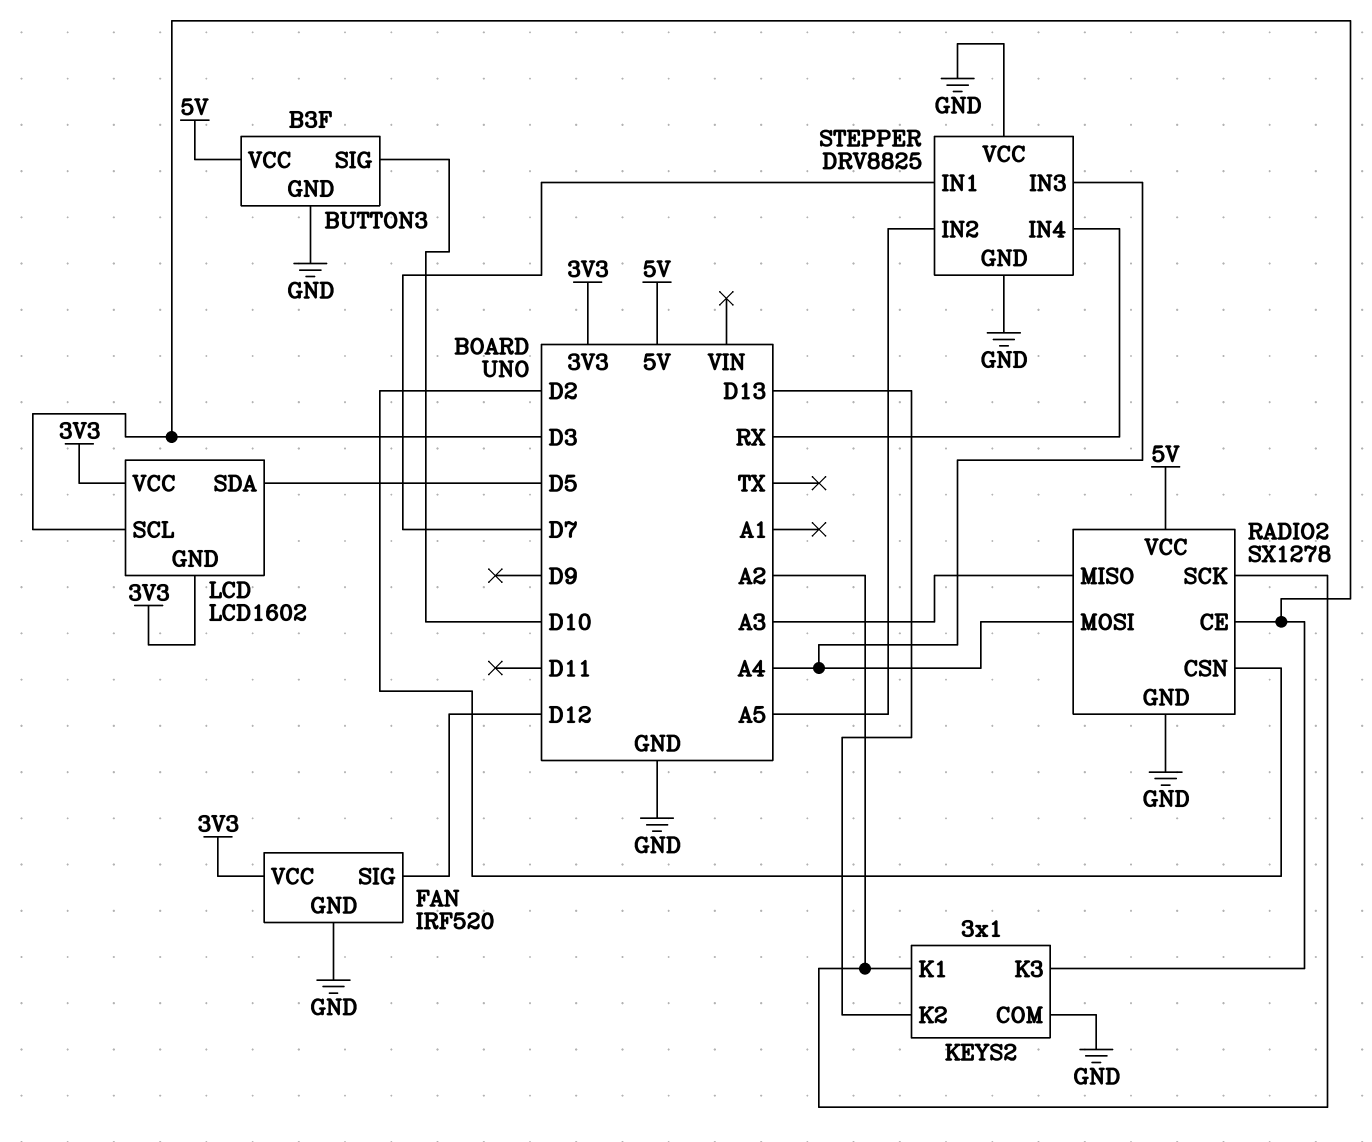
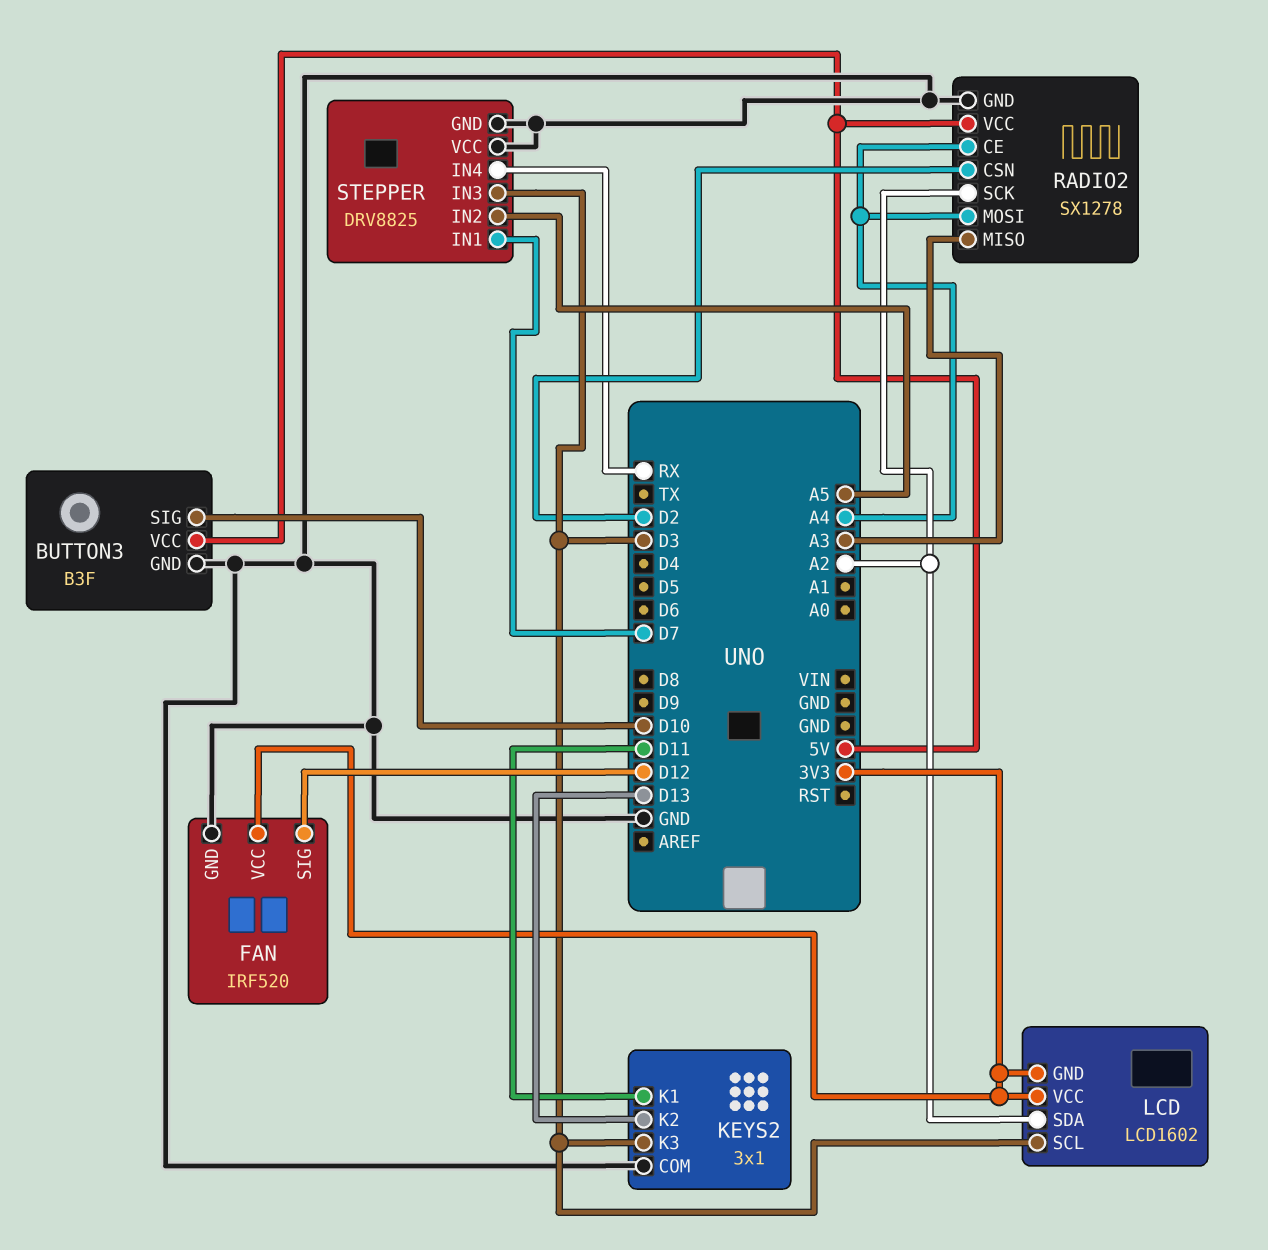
KEYS2 pin K1: A2 -> D11
LCD pin SDA: D5 -> A2
RADIO2 pin CE: D3 -> A4
STEPPER pin IN3: A4 -> D3

